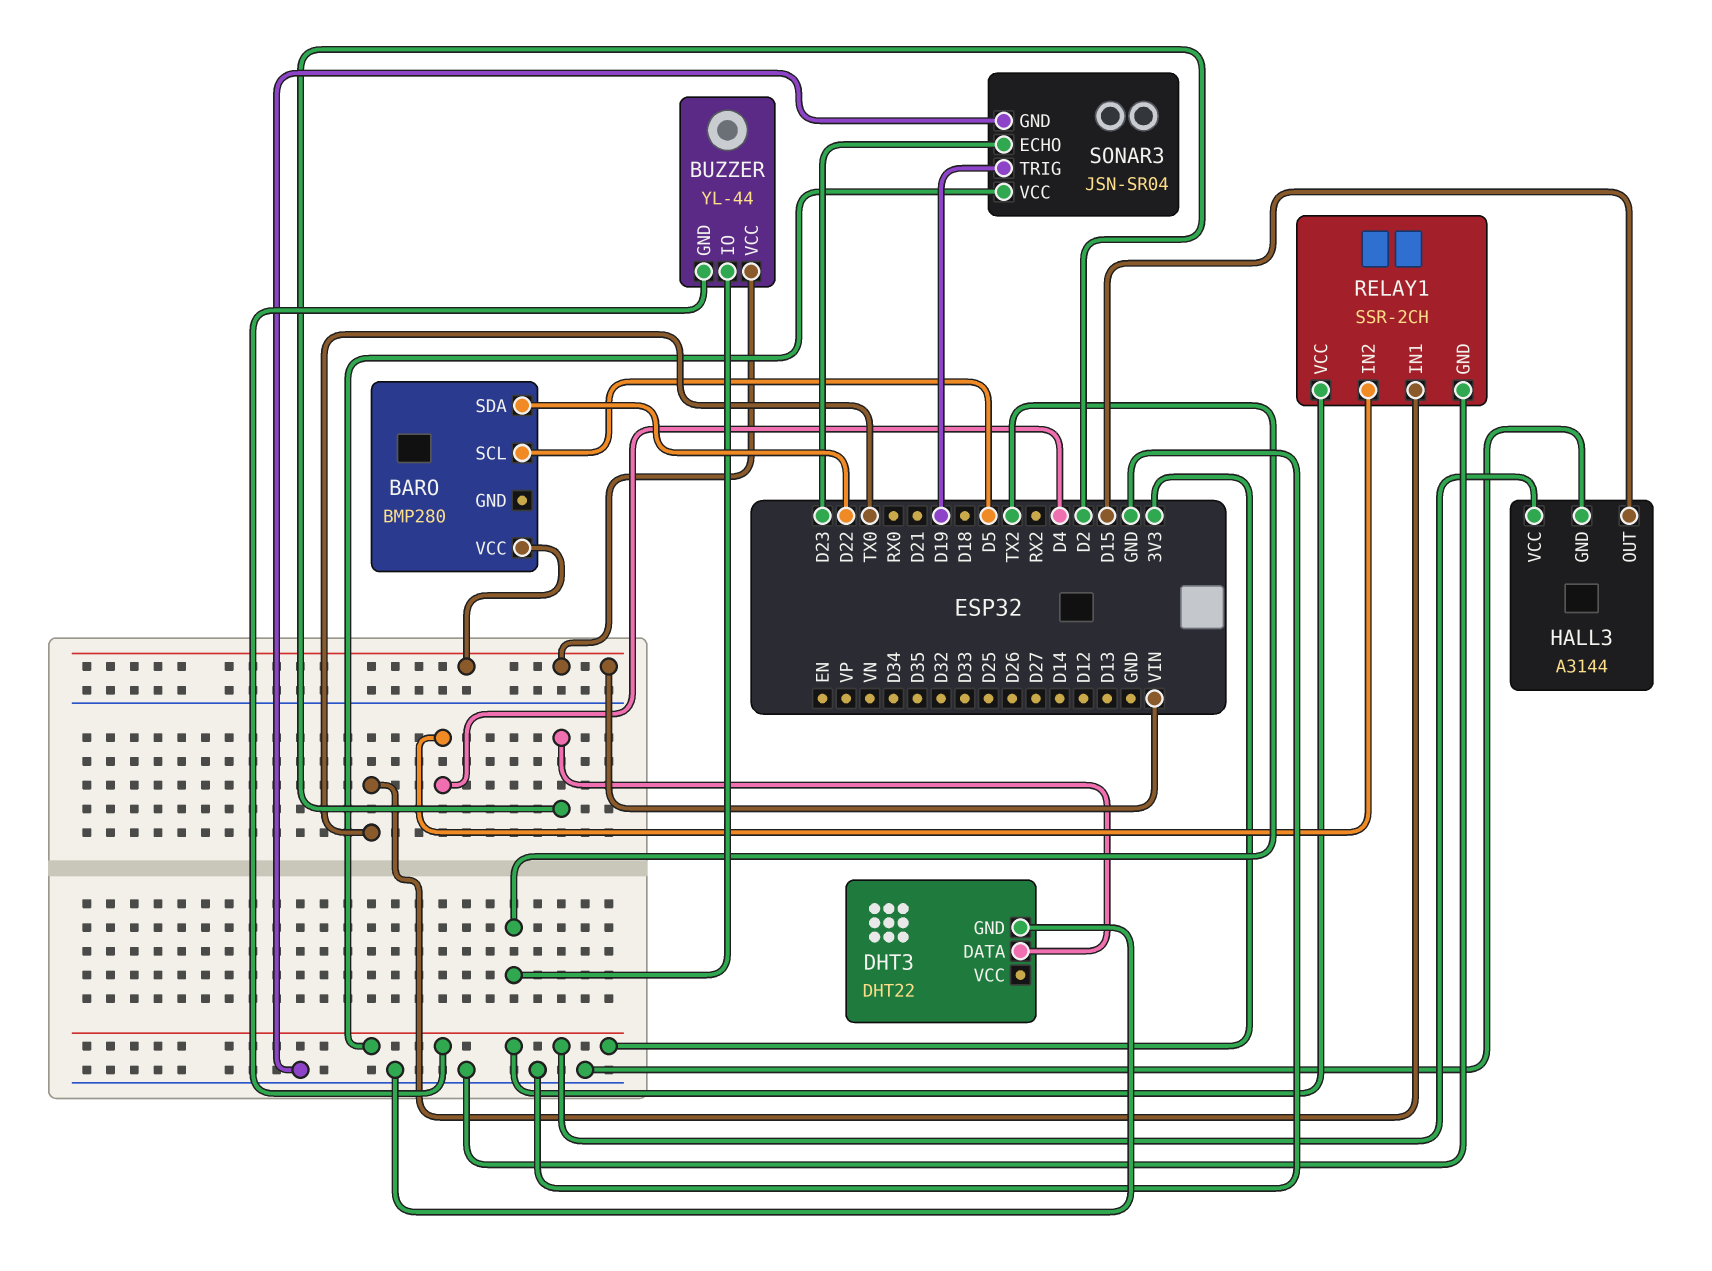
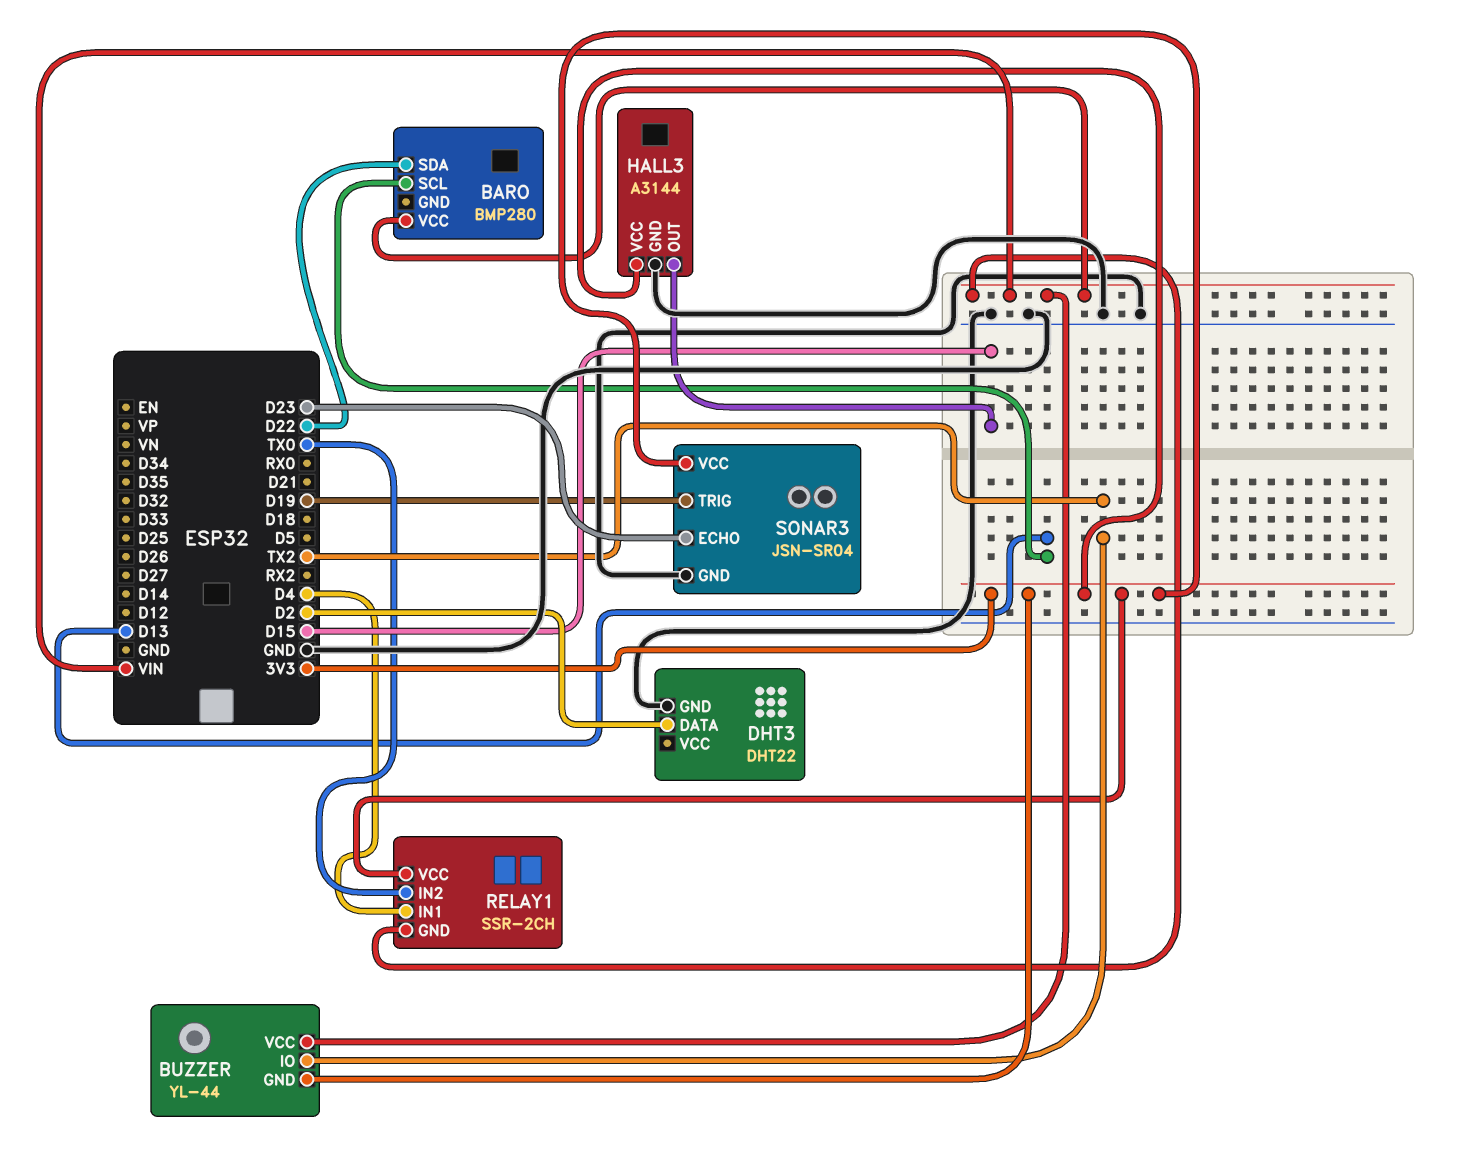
BARO pin SCL: D5 -> D13
RELAY1 pin GND: GND -> VIN
RELAY1 pin IN1: TX0 -> D4
RELAY1 pin IN2: D4 -> TX0

